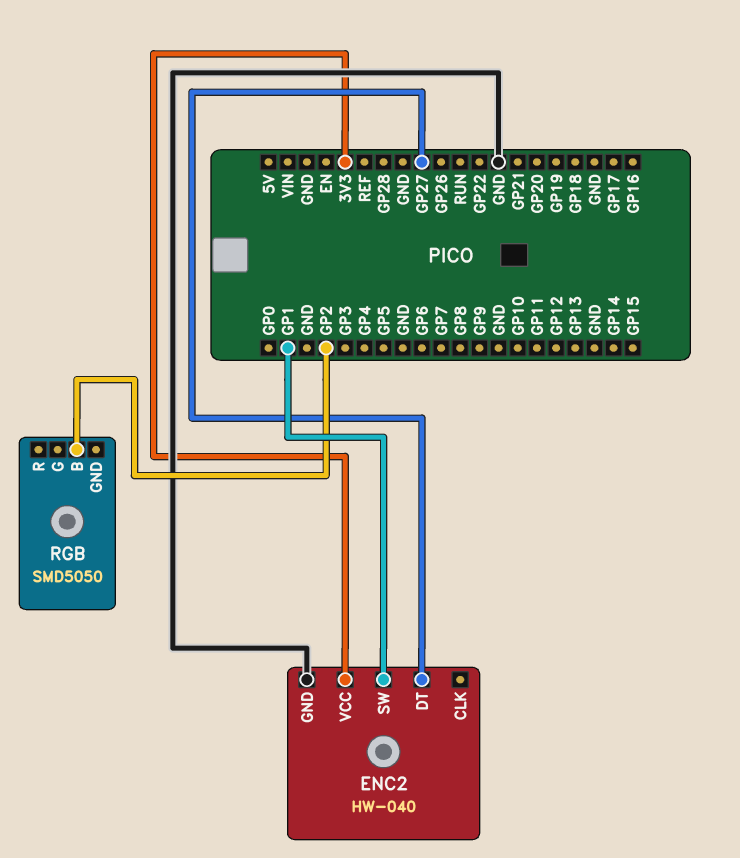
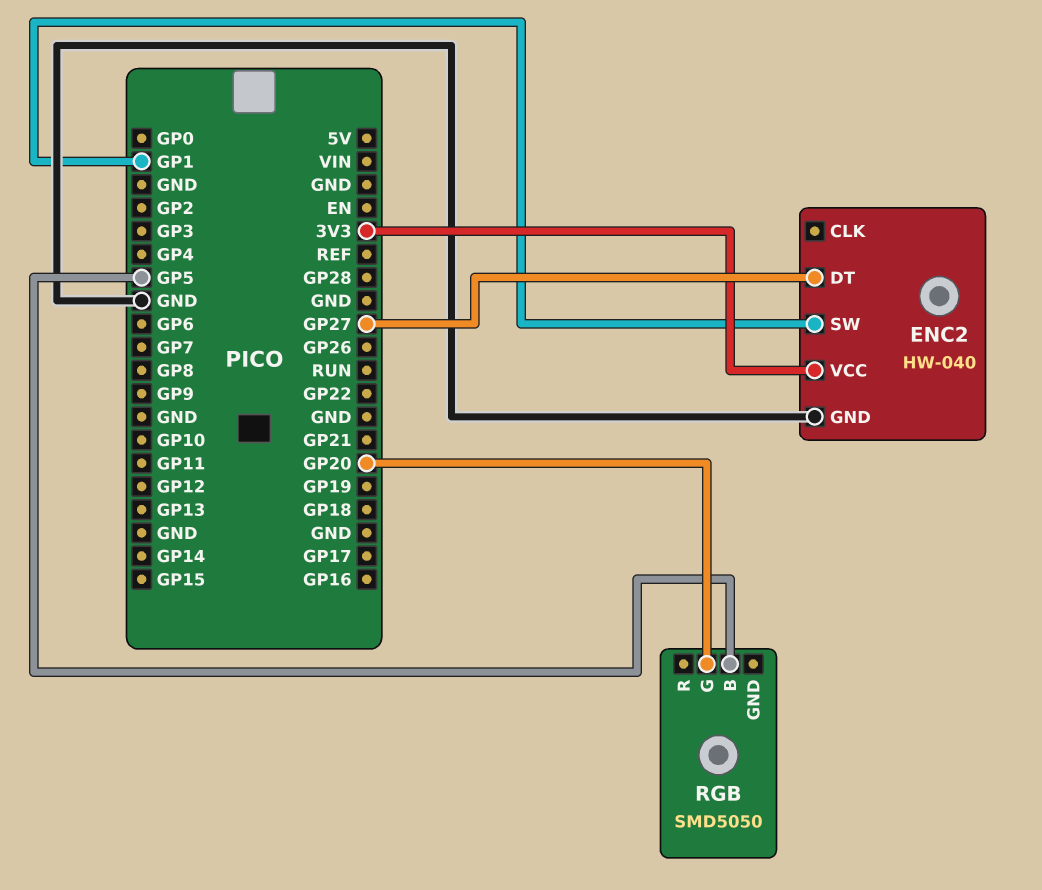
RGB pin B: GP2 -> GP5
RGB pin G: none -> GP20

